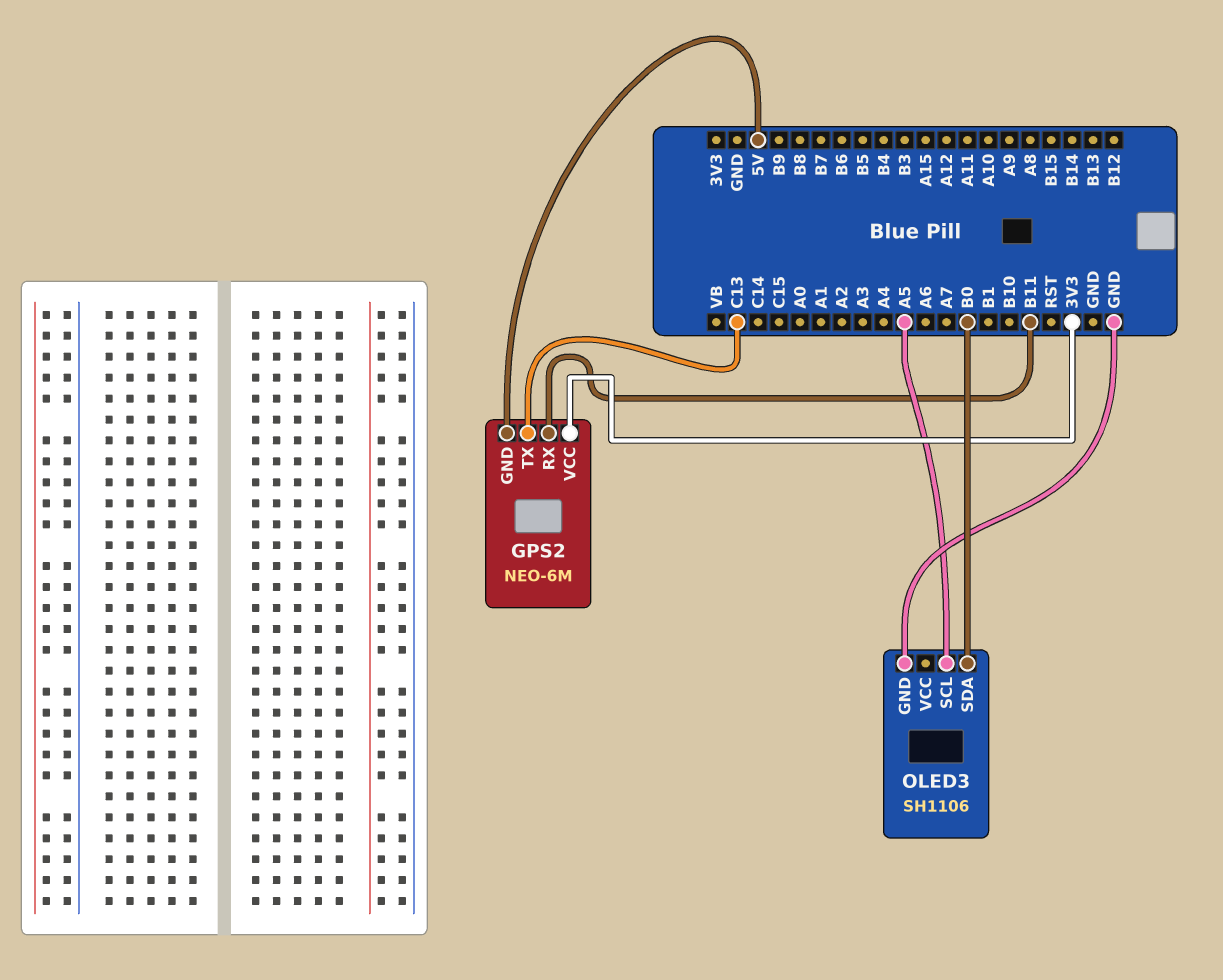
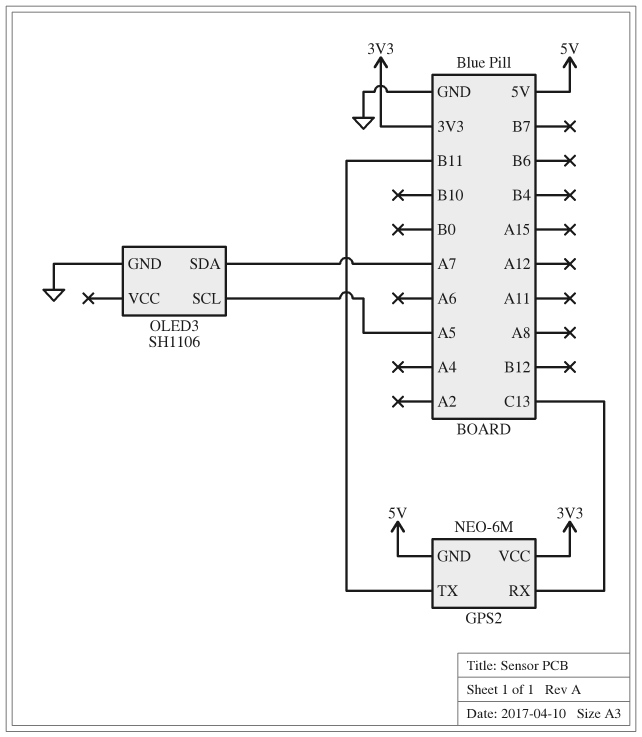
GPS2 pin RX: B11 -> C13
GPS2 pin TX: C13 -> B11
OLED3 pin SDA: B0 -> A7

